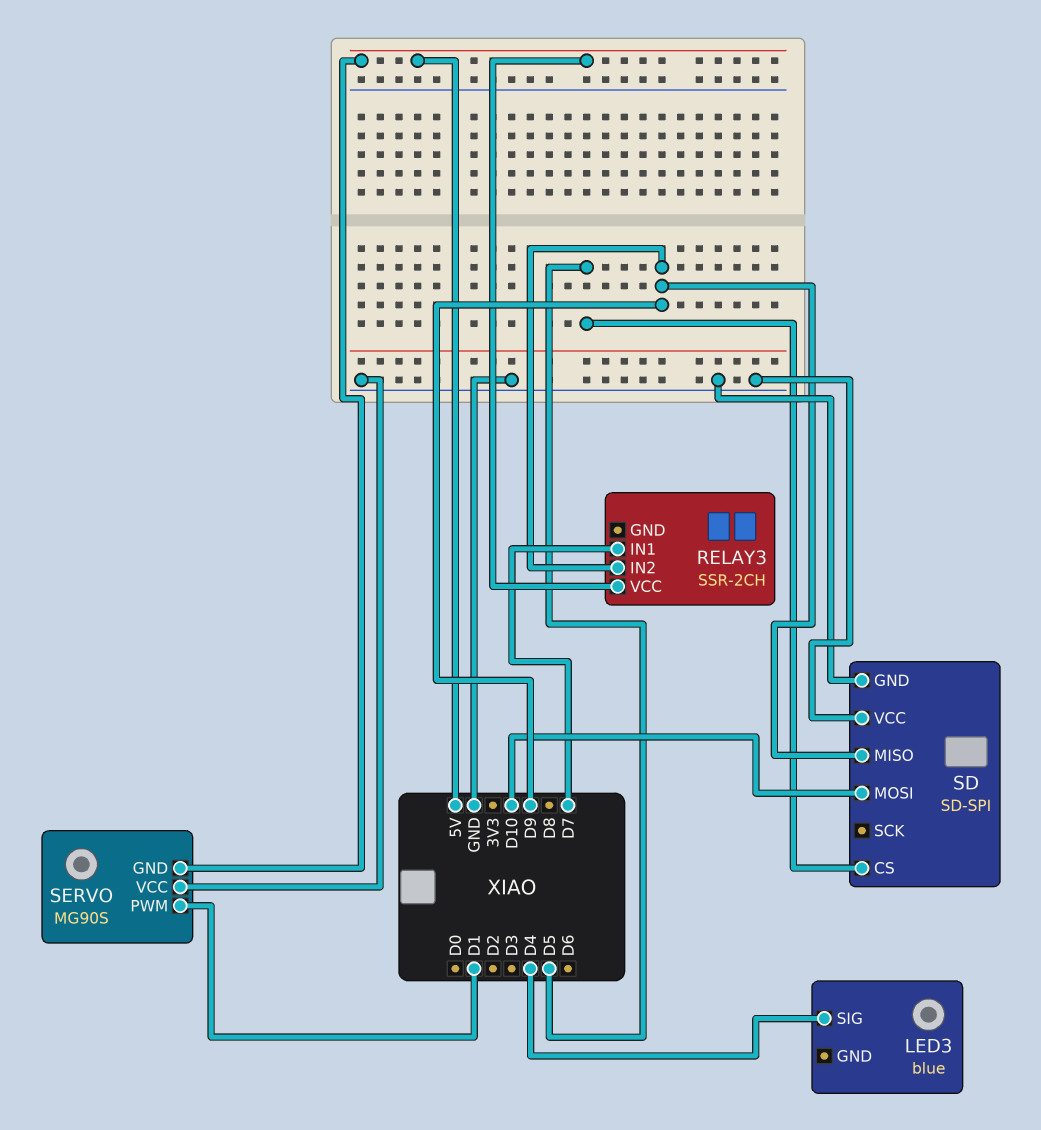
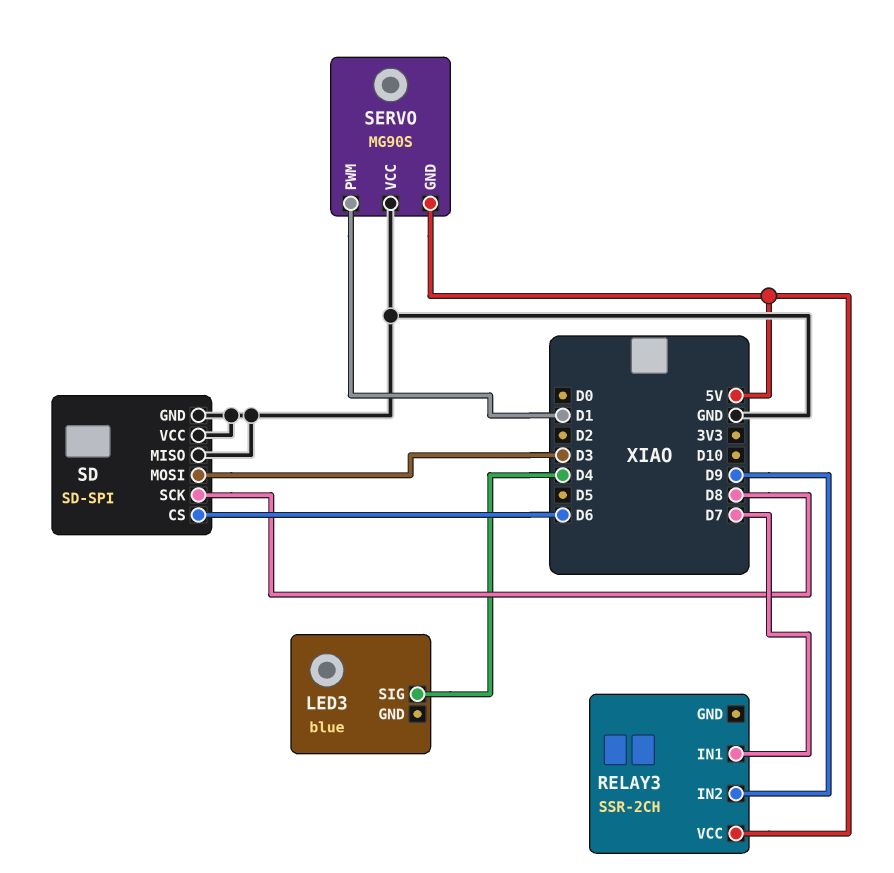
SD pin CS: D5 -> D6
SD pin MISO: D9 -> GND
SD pin MOSI: D10 -> D3
SD pin SCK: none -> D8

